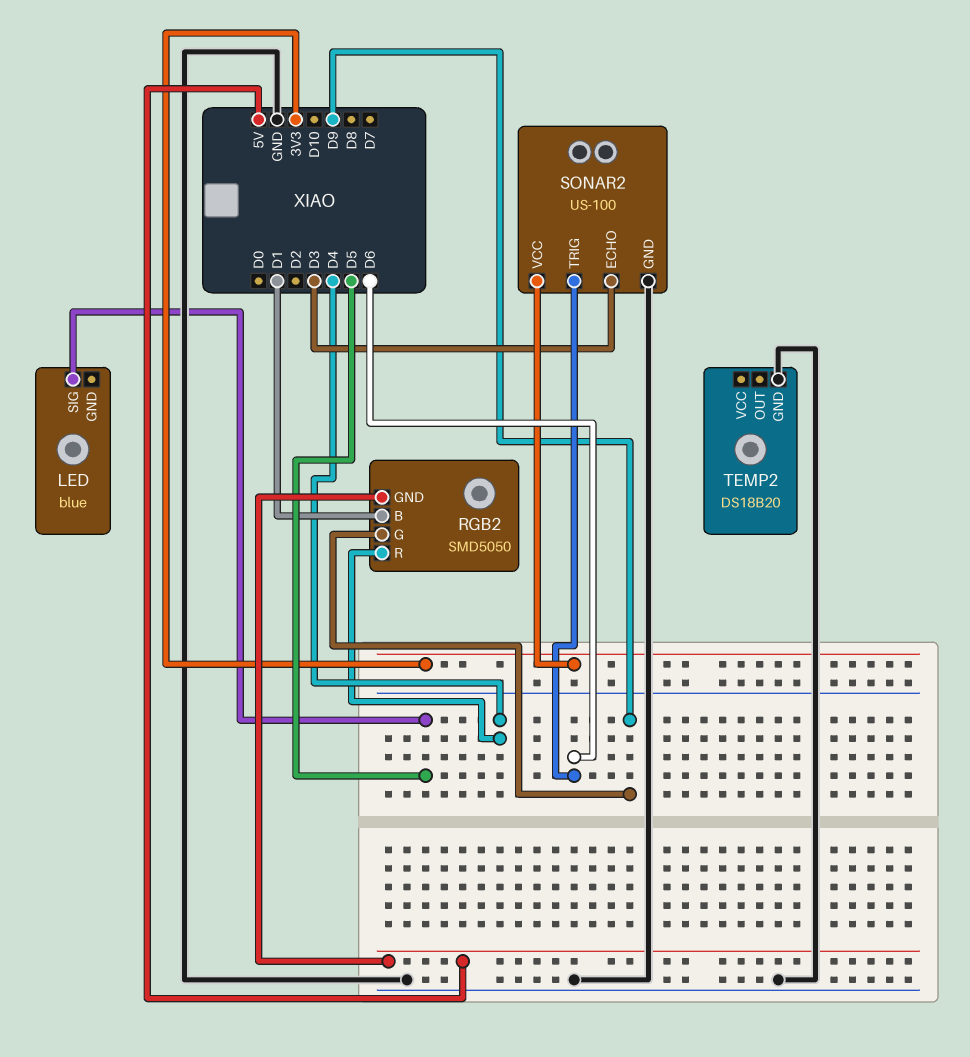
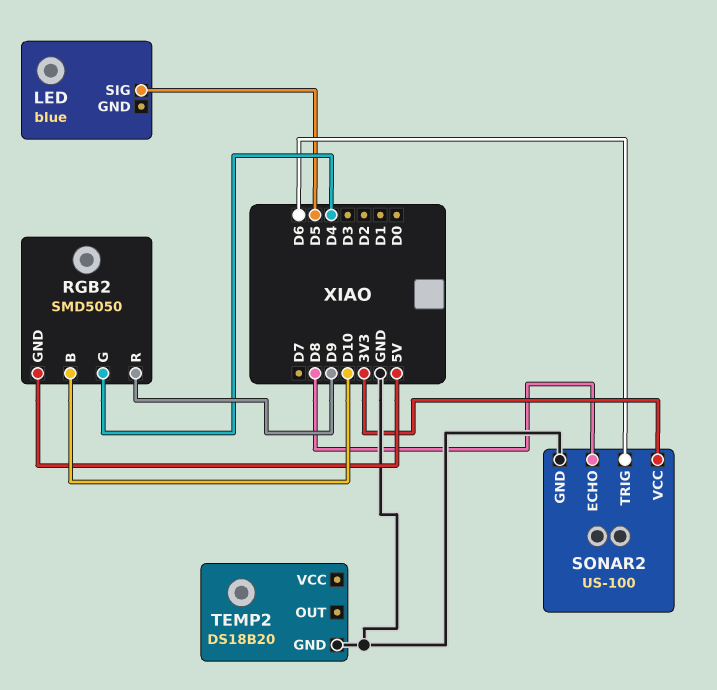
RGB2 pin B: D1 -> D10
RGB2 pin G: D9 -> D4
RGB2 pin R: D4 -> D9
SONAR2 pin ECHO: D3 -> D8

